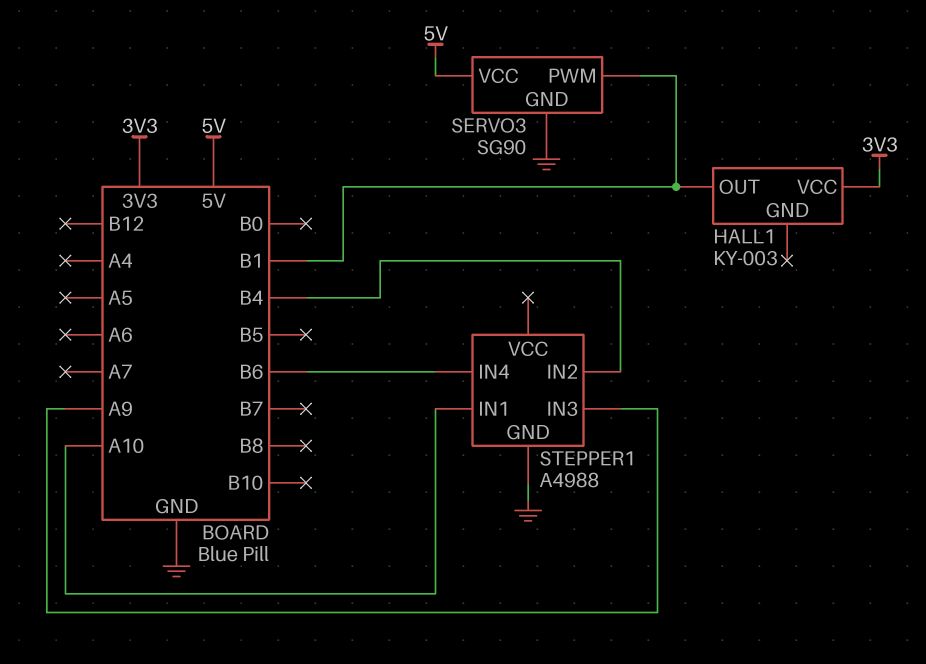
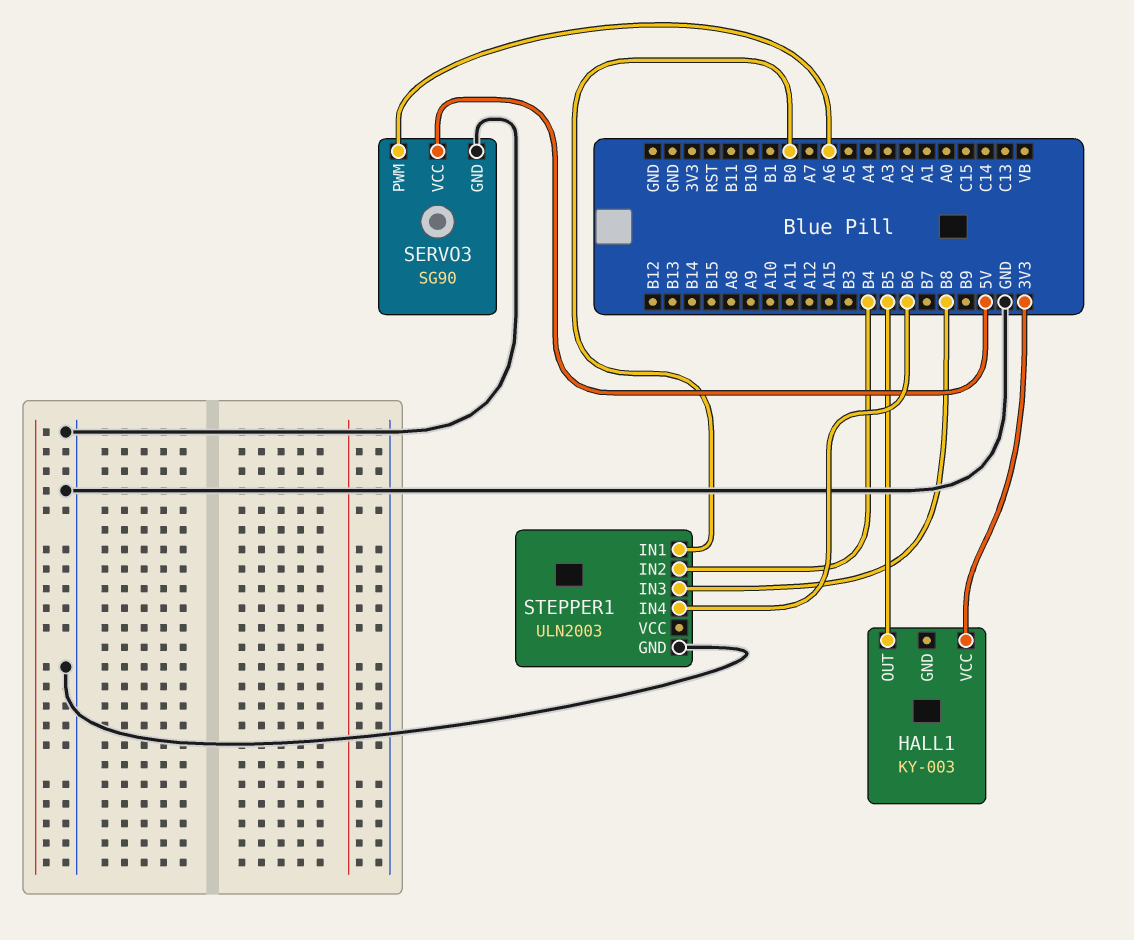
HALL1 pin OUT: B1 -> B5
SERVO3 pin PWM: B1 -> A6
STEPPER1: A4988 -> ULN2003
STEPPER1 pin IN1: A10 -> B0
STEPPER1 pin IN3: A9 -> B8

